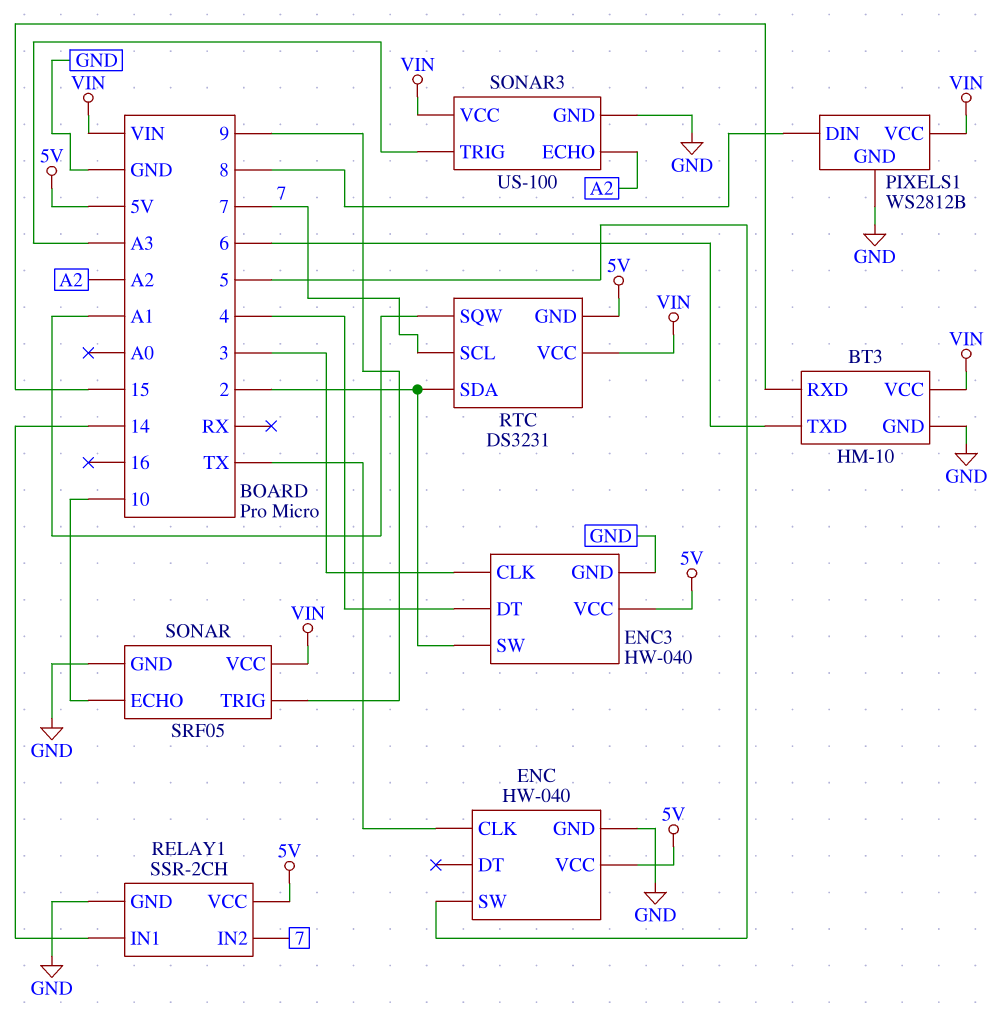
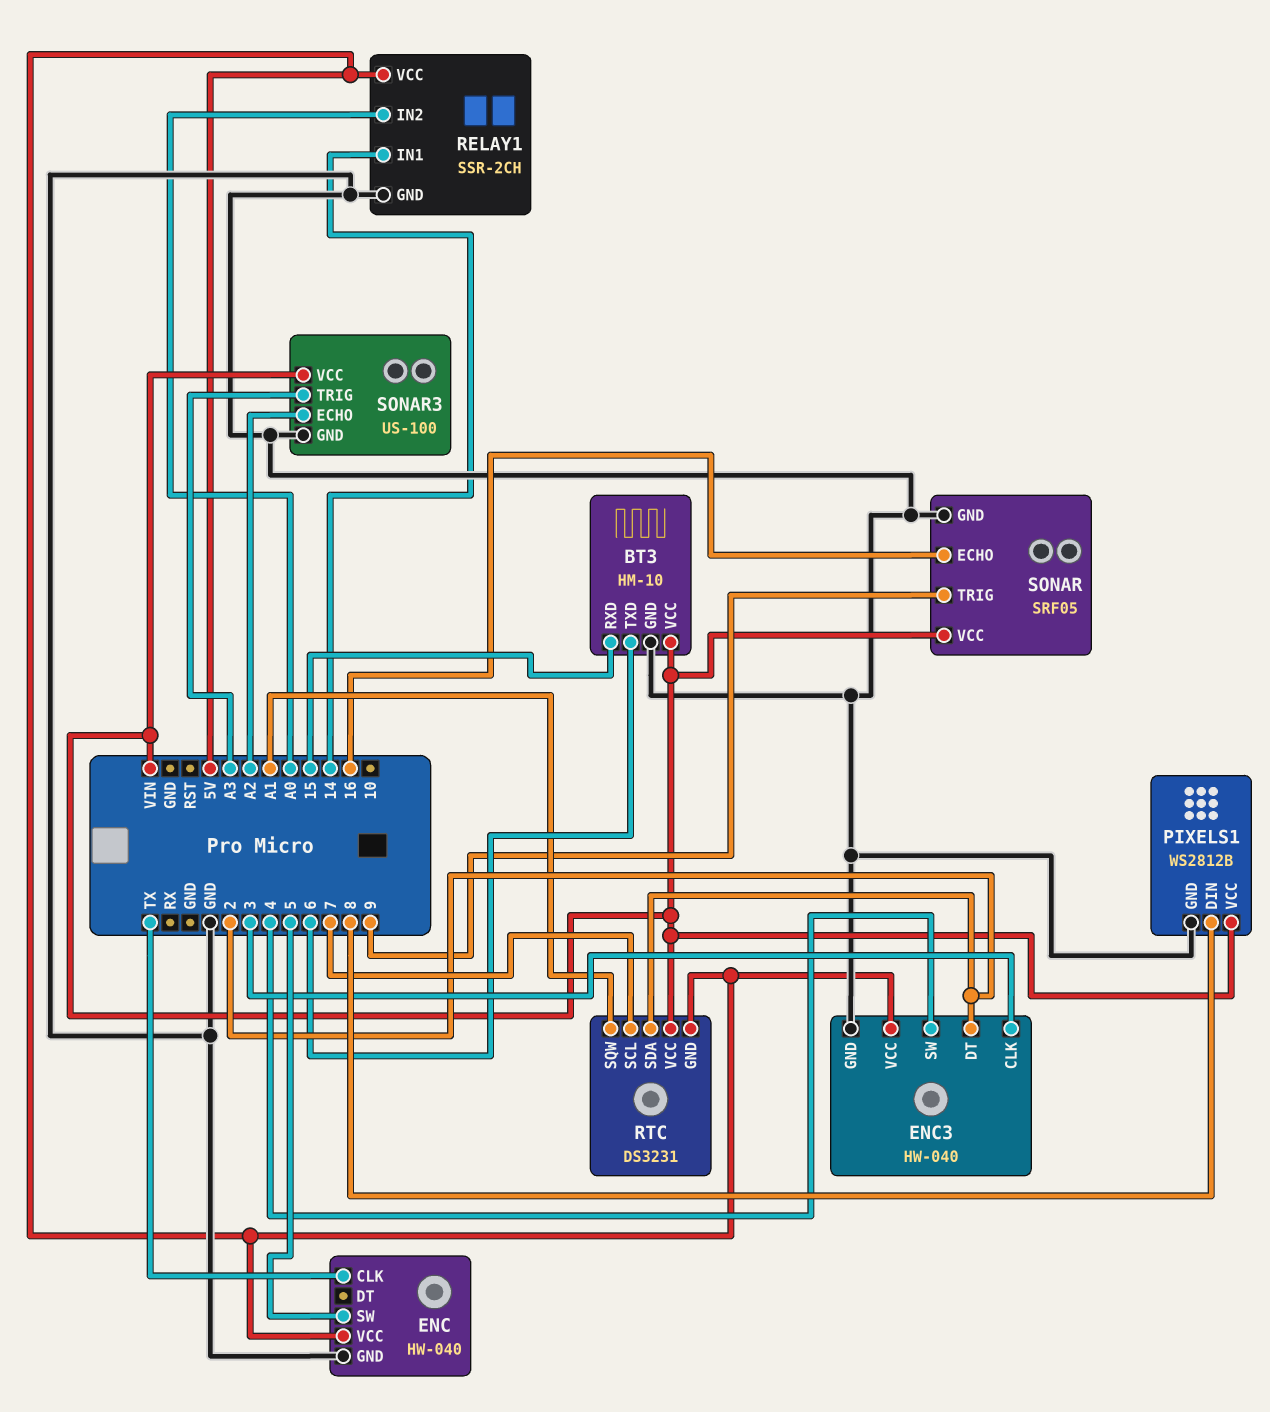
ENC3 pin DT: 4 -> 2
ENC3 pin SW: 2 -> 4
RELAY1 pin IN2: 7 -> A0
SONAR pin ECHO: 10 -> 16

